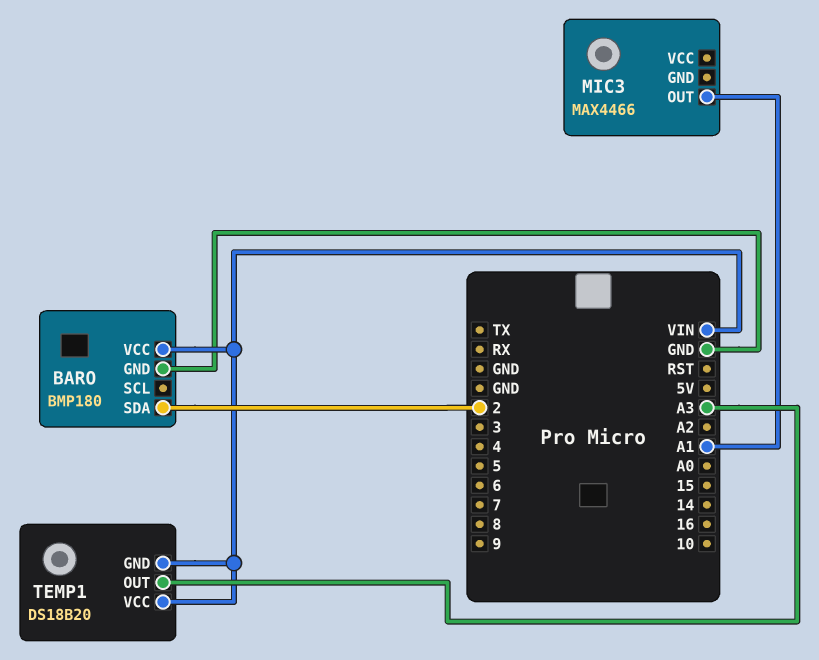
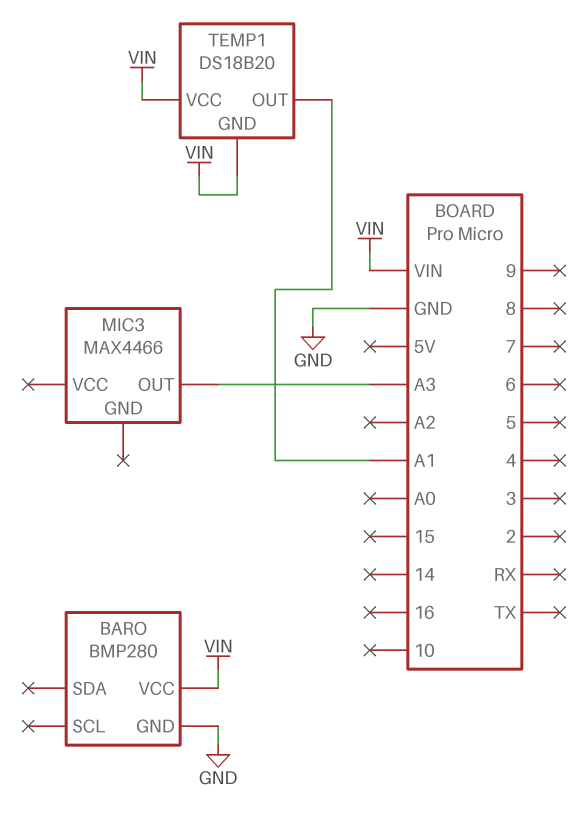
BARO: BMP180 -> BMP280
BARO pin SDA: 2 -> none
MIC3 pin OUT: A1 -> A3
TEMP1 pin OUT: A3 -> A1

